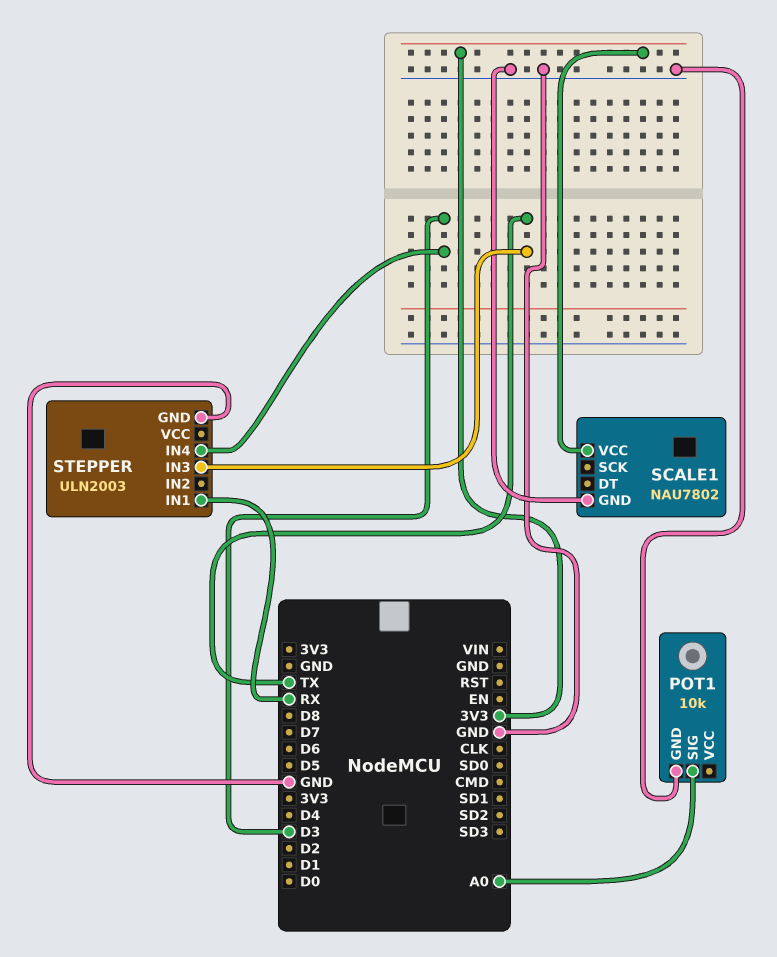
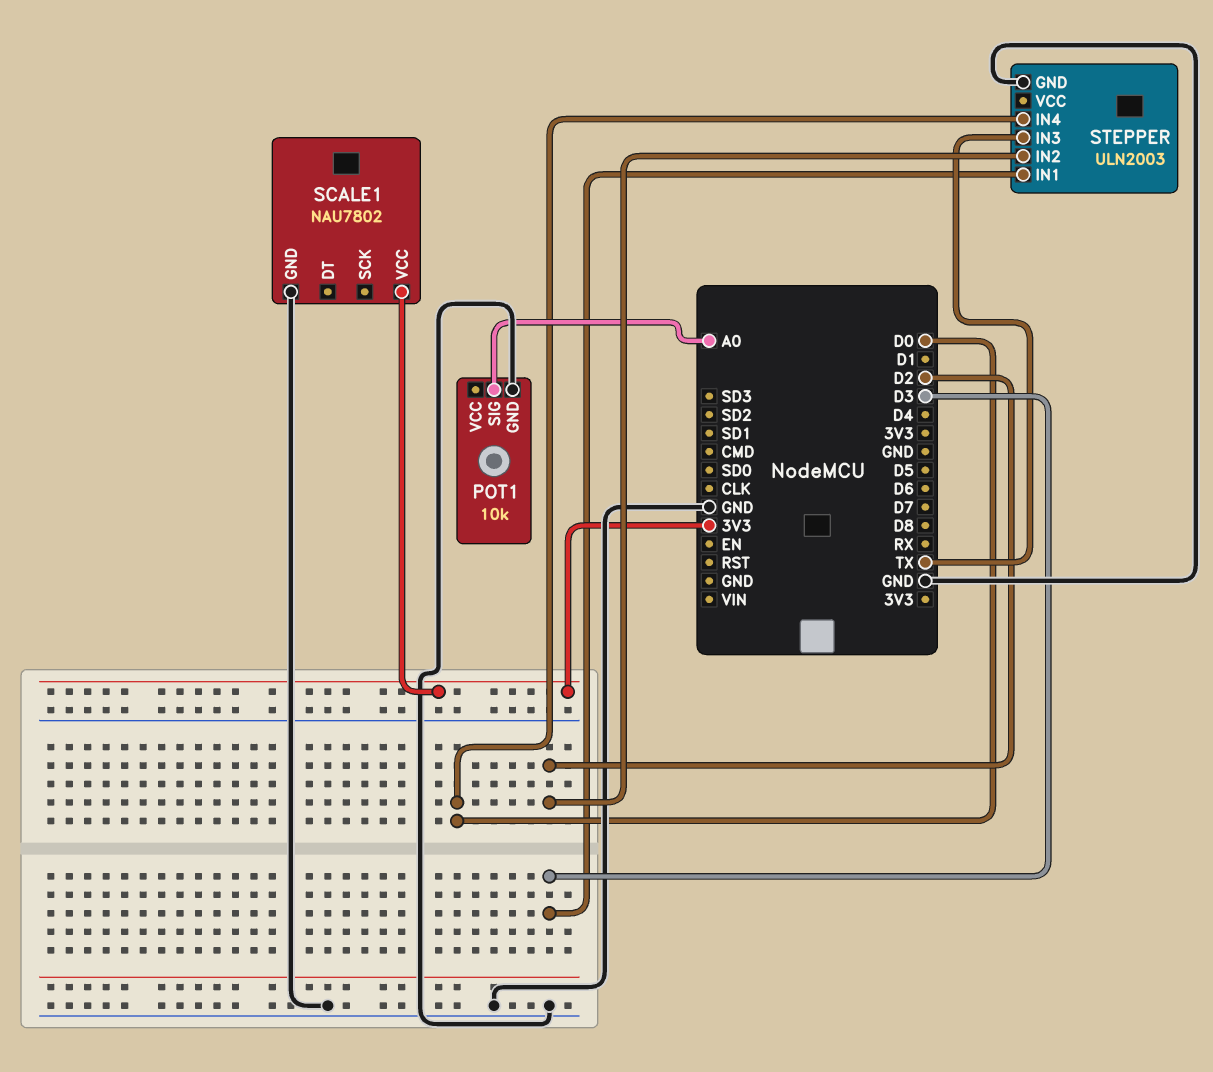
STEPPER pin IN1: RX -> D3
STEPPER pin IN2: none -> D2
STEPPER pin IN4: D3 -> D0

